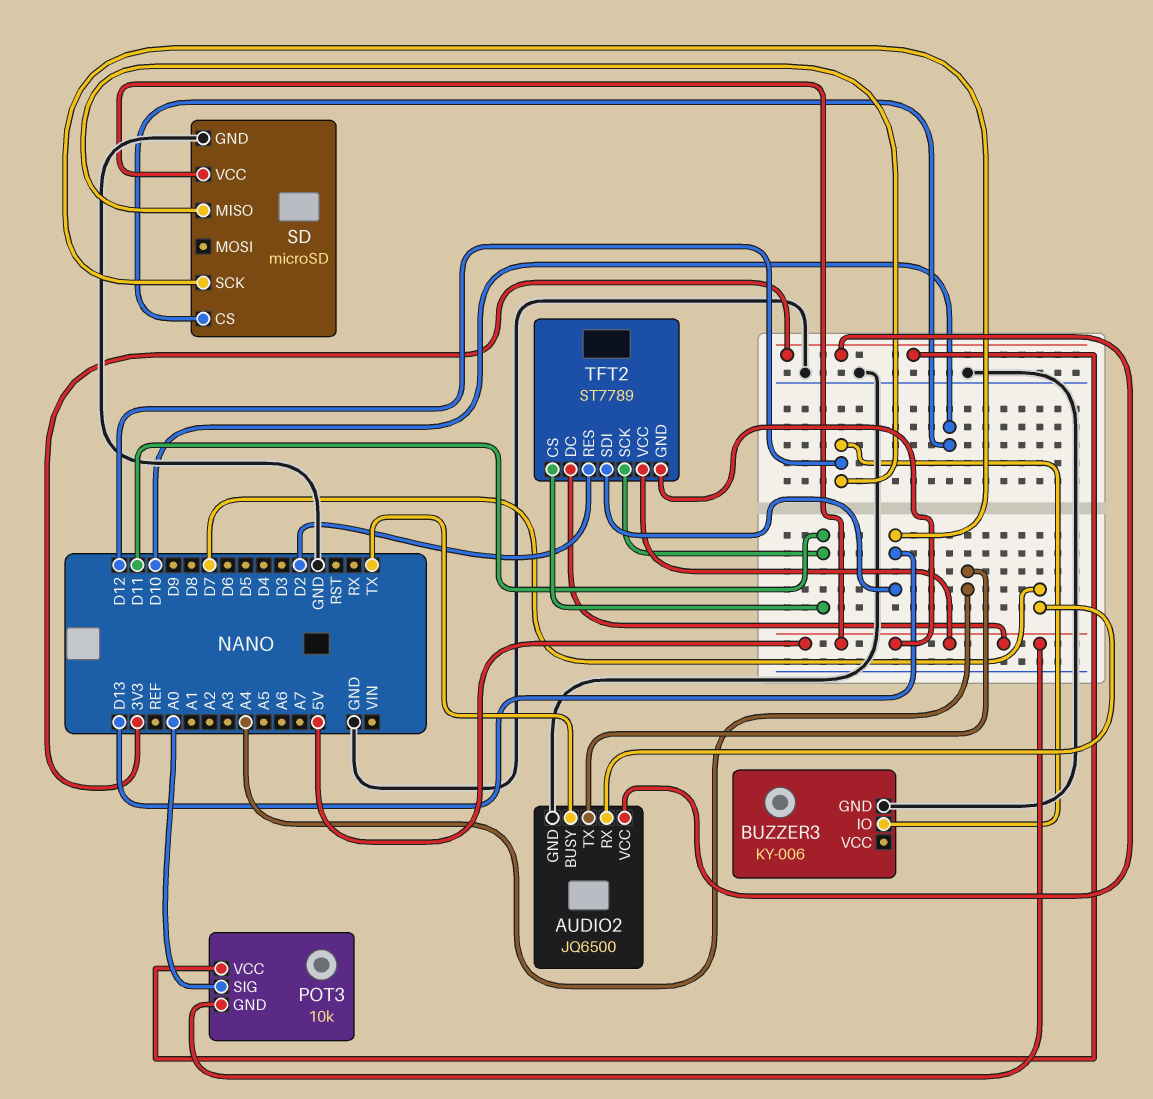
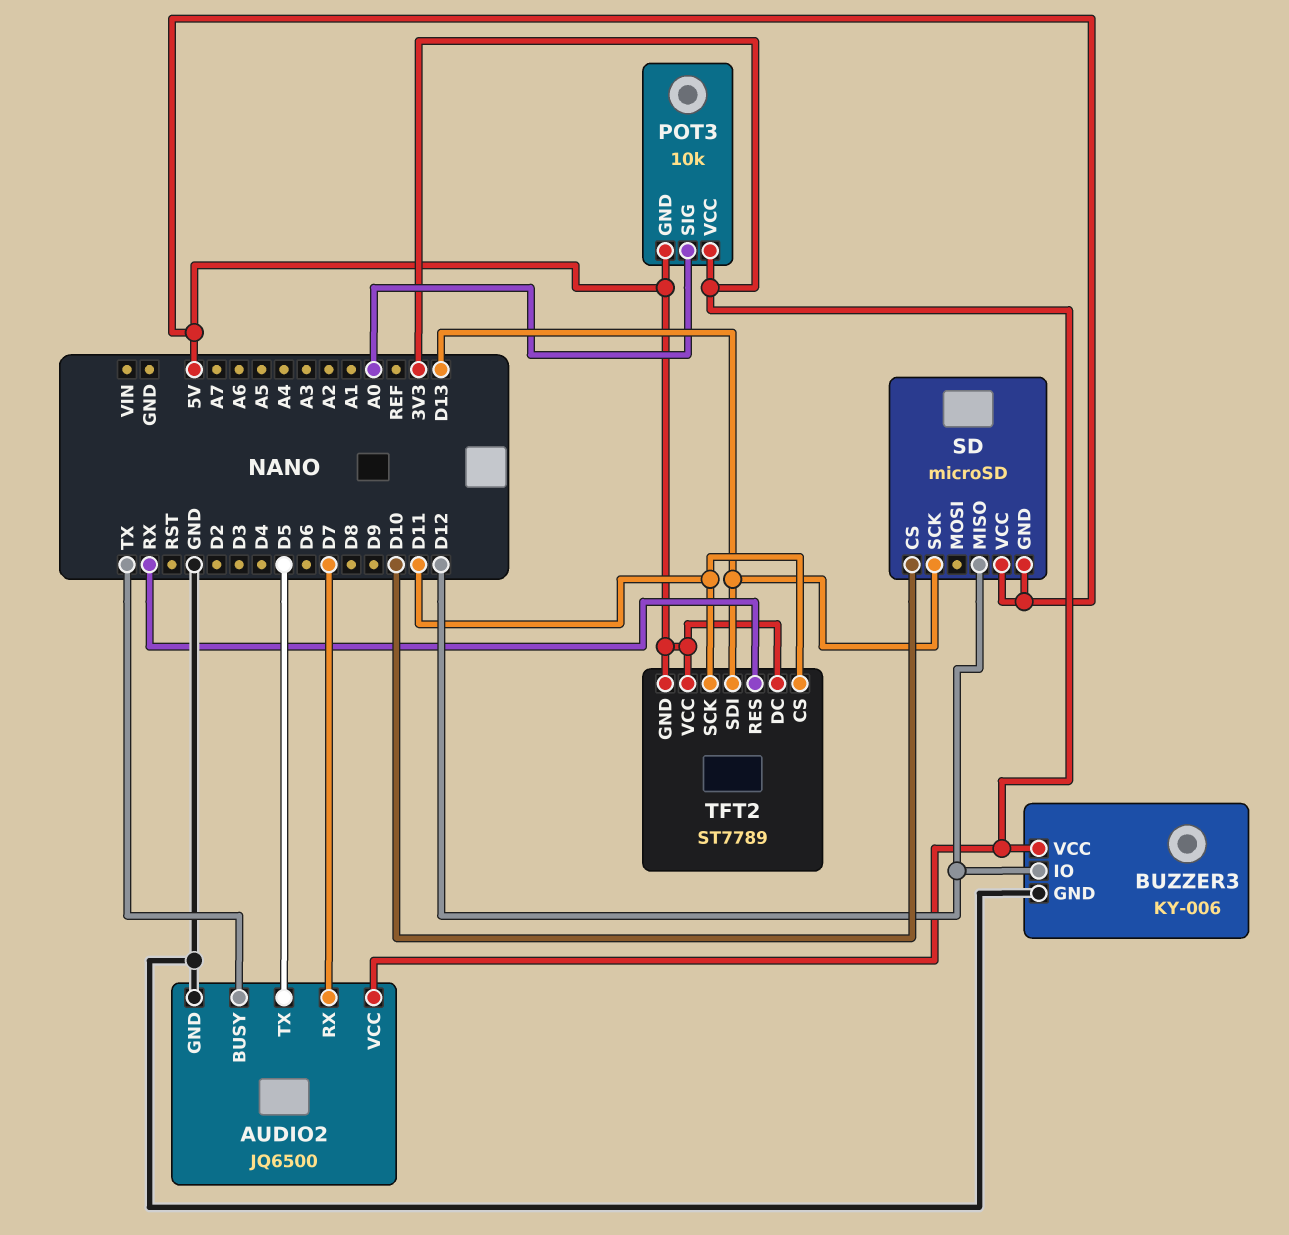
AUDIO2 pin TX: A4 -> D5
BUZZER3 pin VCC: none -> 3V3
SD pin GND: GND -> 5V
TFT2 pin RES: D2 -> RX

